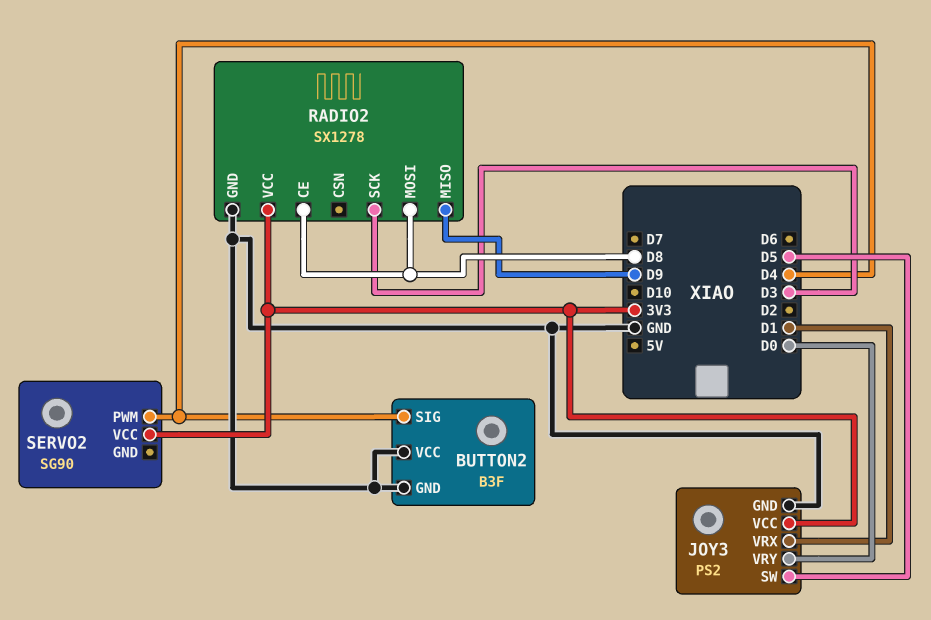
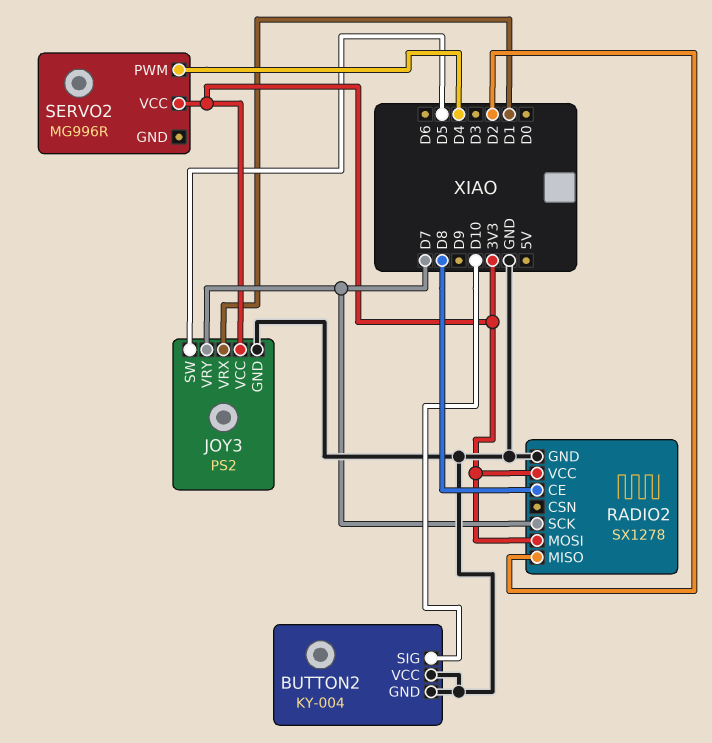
BUTTON2: B3F -> KY-004
BUTTON2 pin SIG: D4 -> D10
JOY3 pin VRY: D0 -> D7
RADIO2 pin MISO: D9 -> D2
RADIO2 pin MOSI: D8 -> 3V3
RADIO2 pin SCK: D3 -> D7
SERVO2: SG90 -> MG996R

